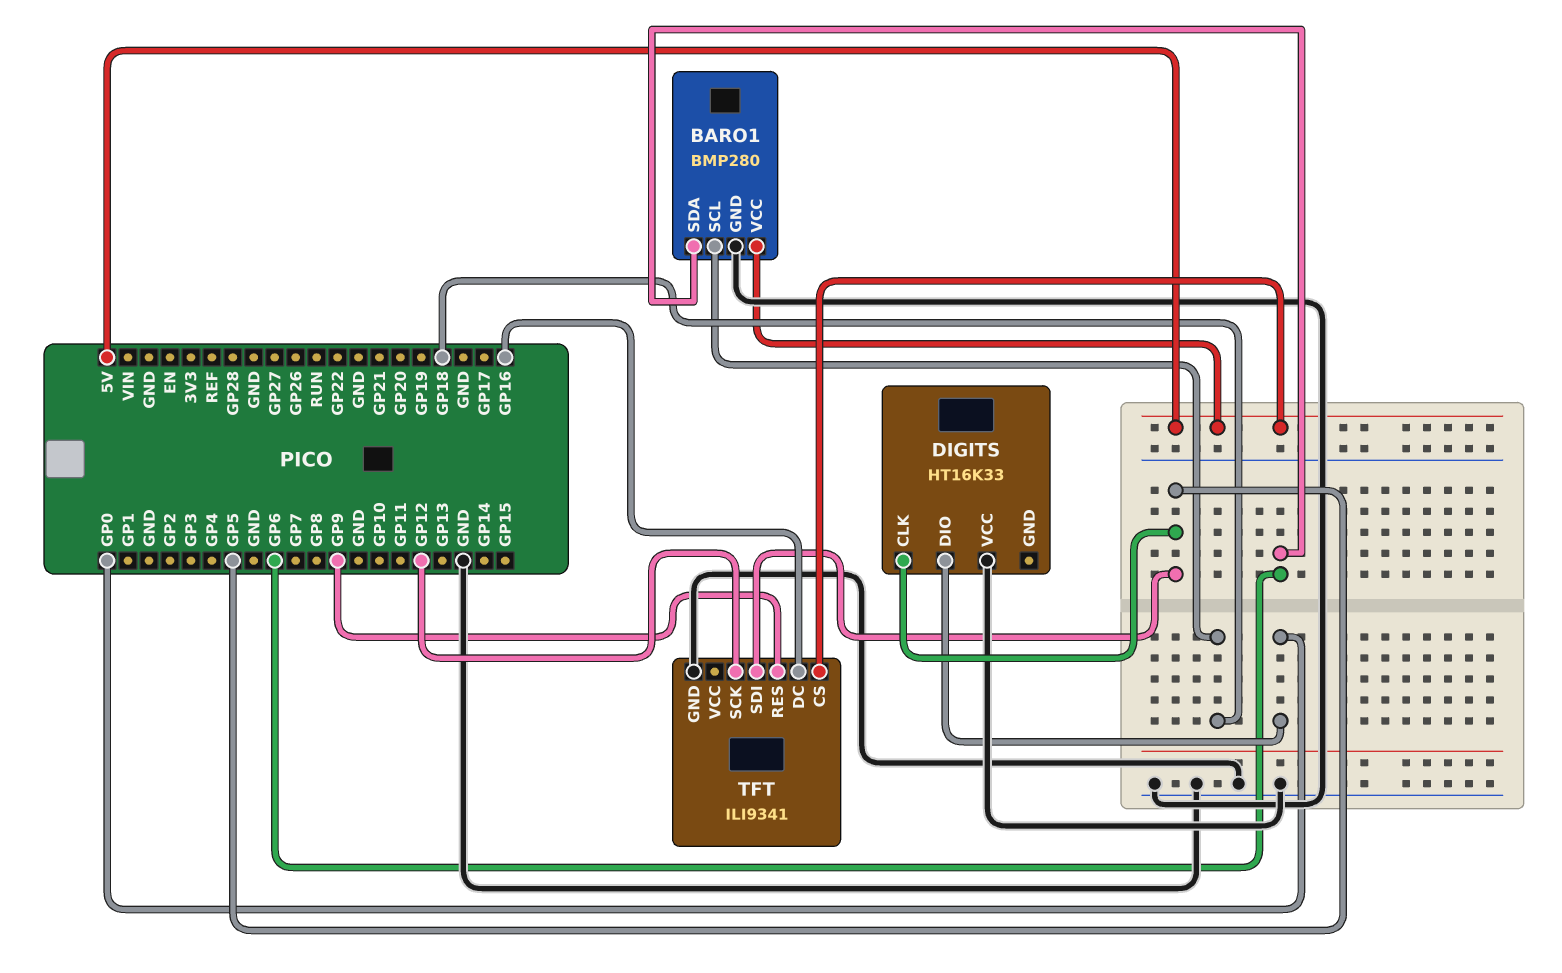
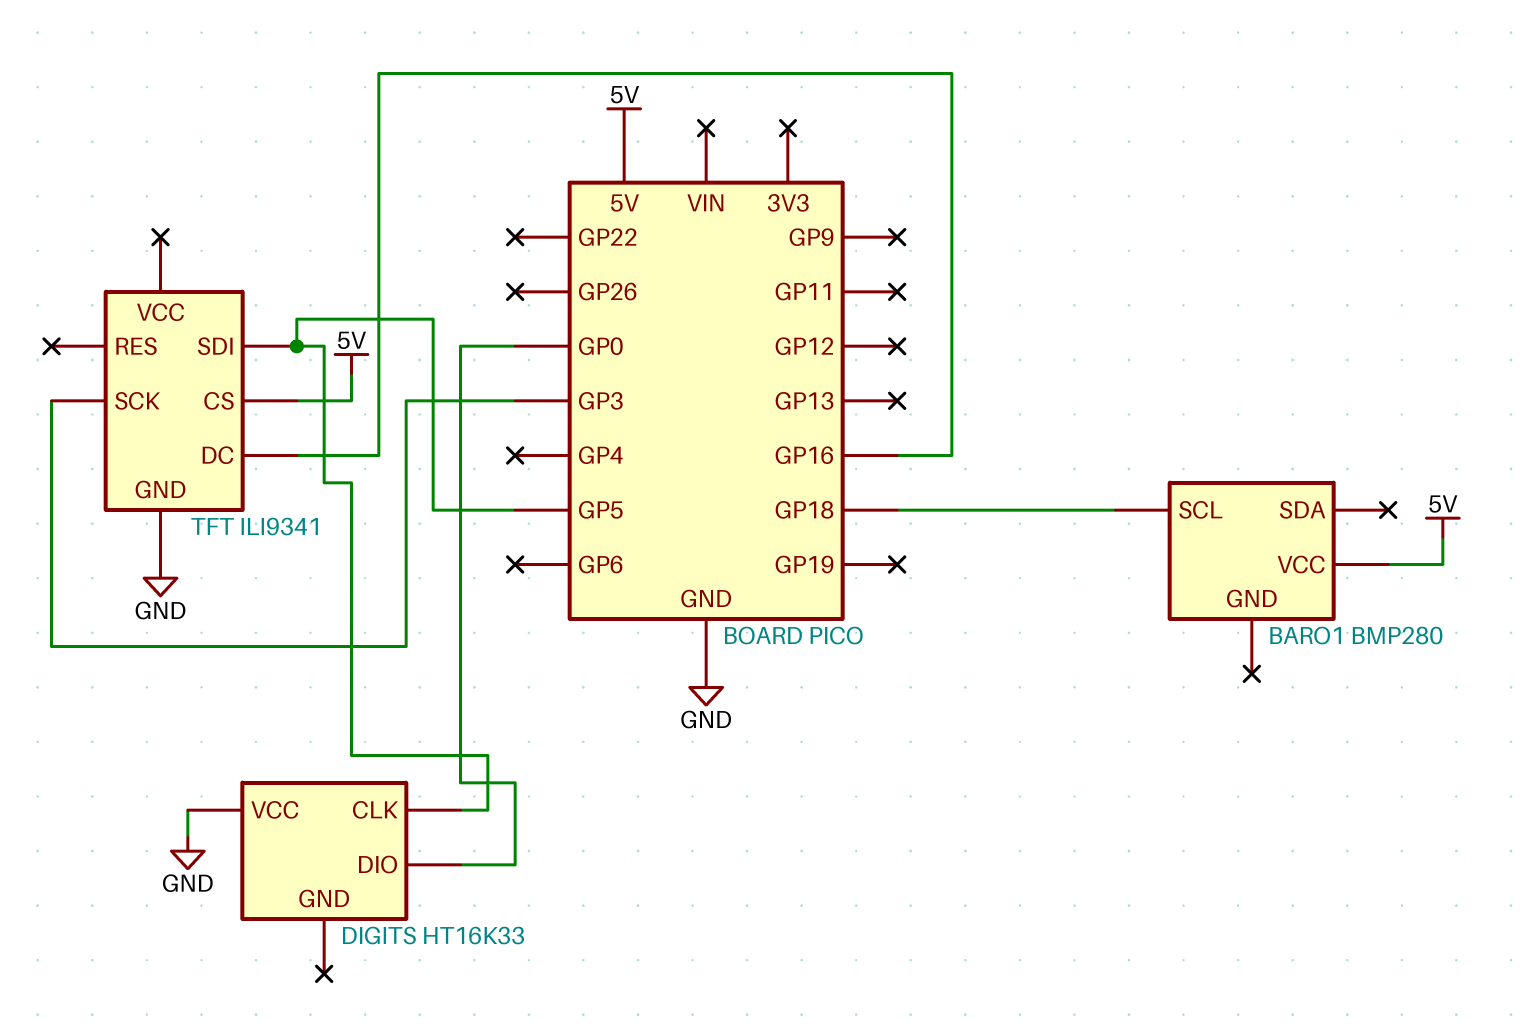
BARO1 pin GND: GND -> none
BARO1 pin SDA: GP6 -> none
TFT pin RES: GP9 -> none
TFT pin SCK: GP12 -> GP3

